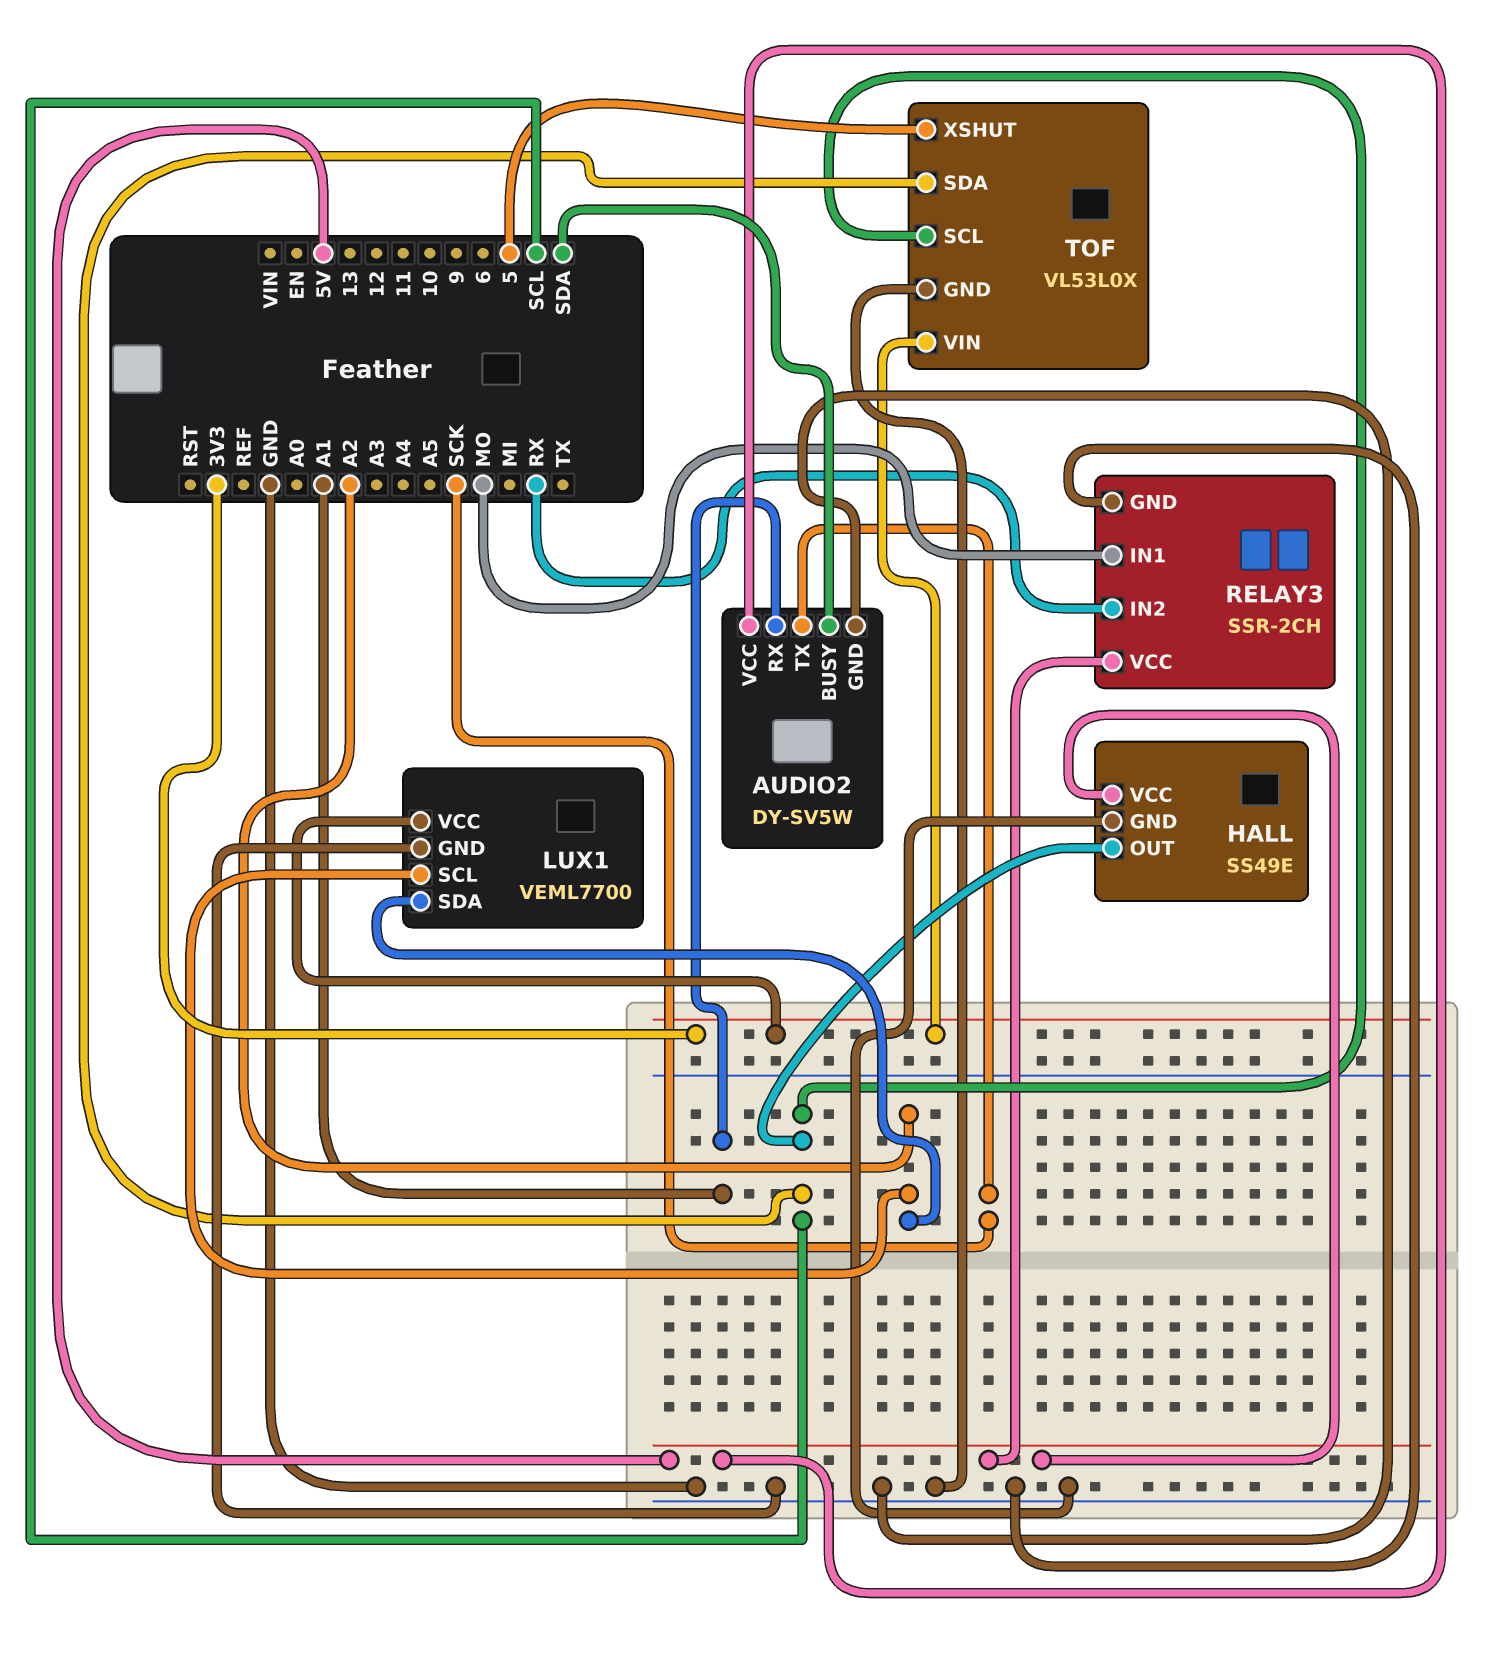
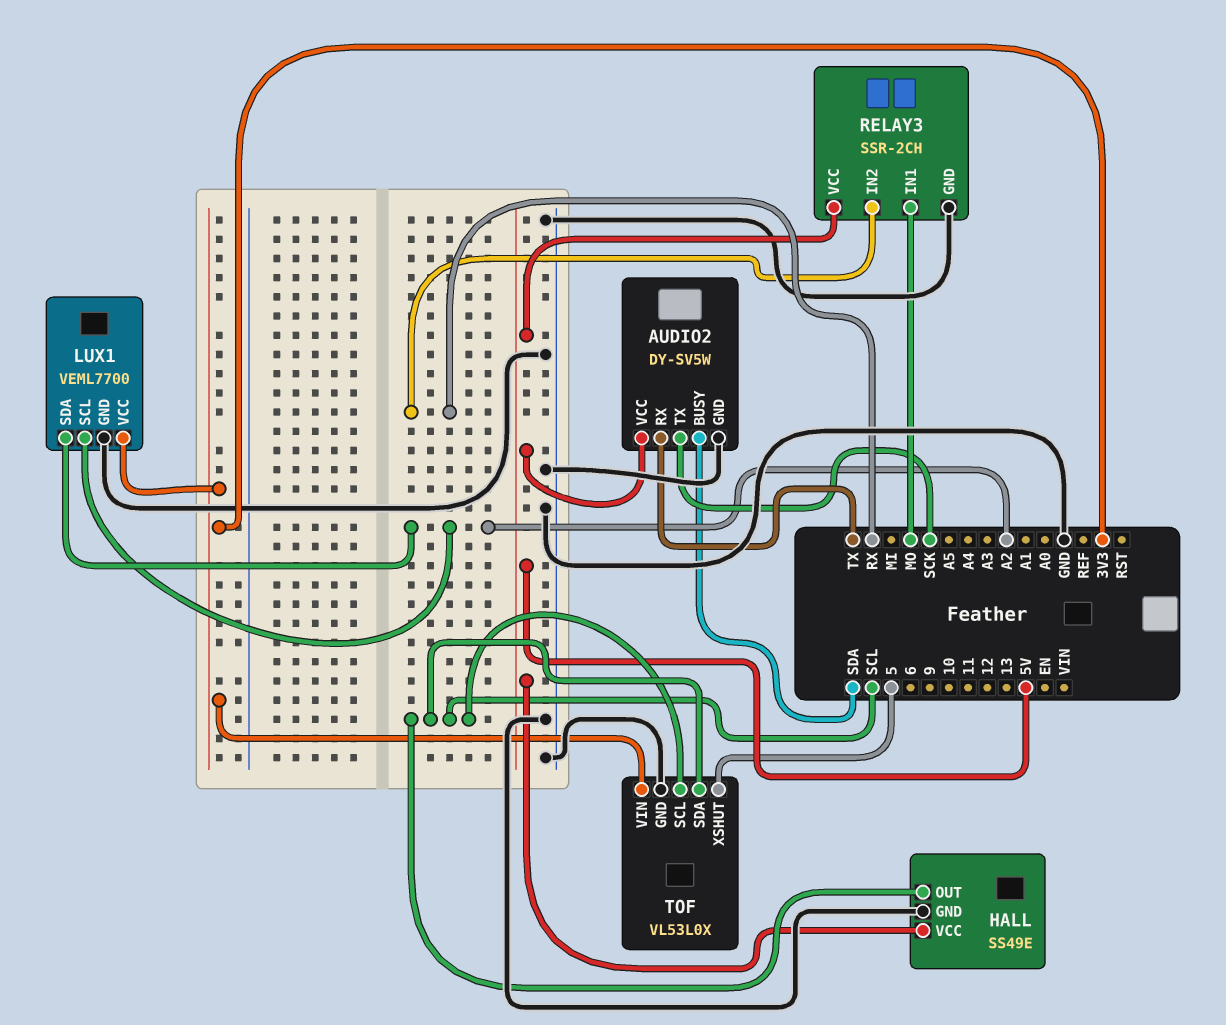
AUDIO2 pin RX: A1 -> TX

